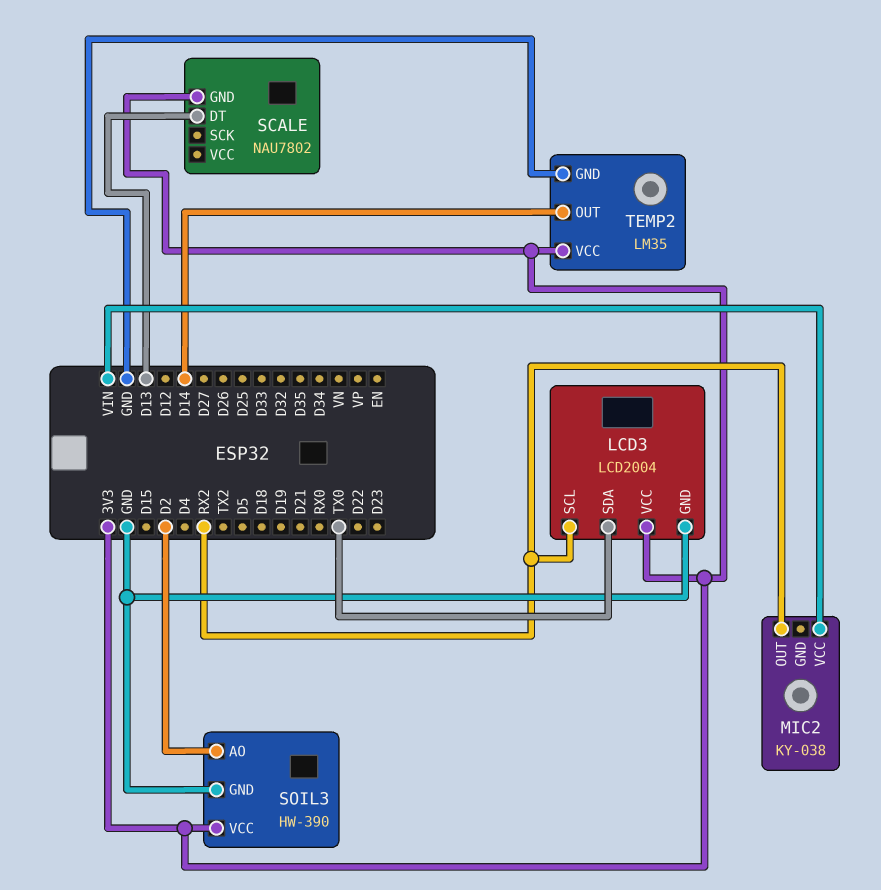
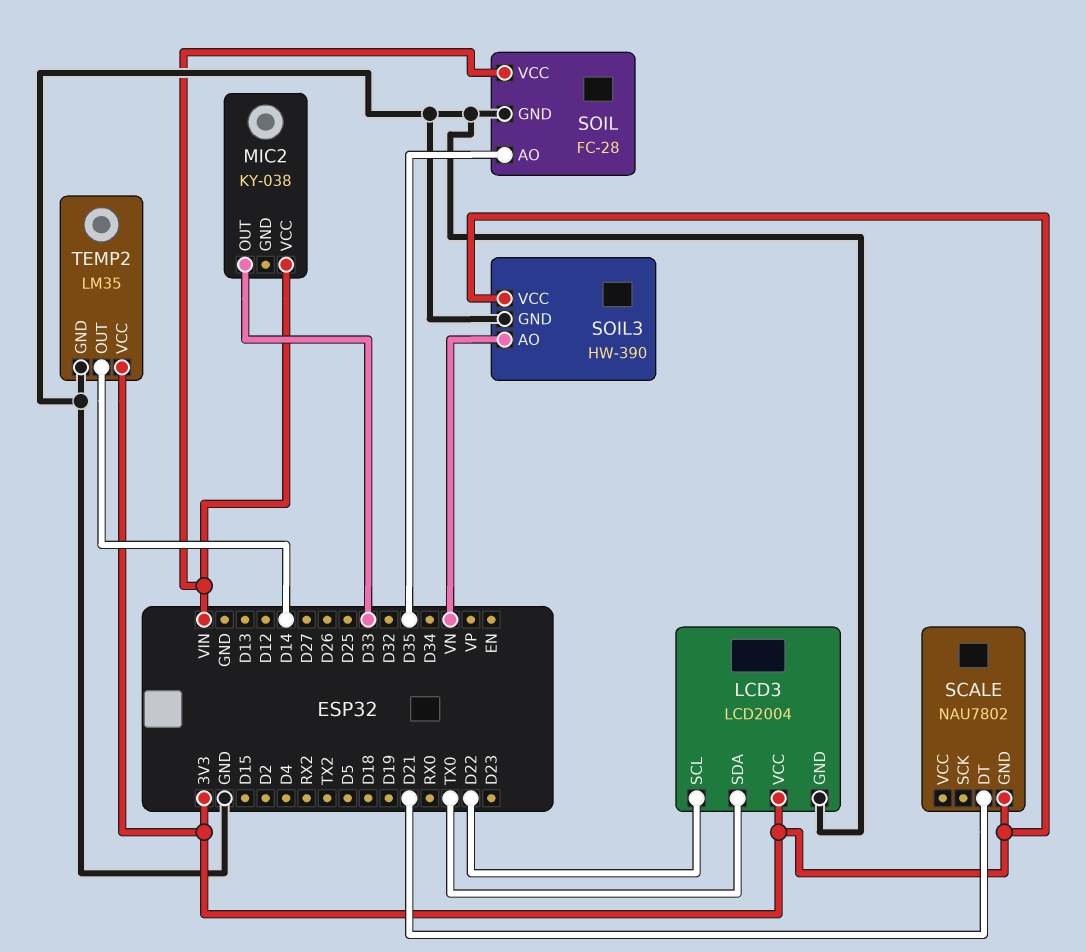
LCD3 pin SCL: RX2 -> D22
MIC2 pin OUT: RX2 -> D33
SCALE pin DT: D13 -> D21
SOIL: none -> FC-28
SOIL pin AO: none -> D35
SOIL pin GND: none -> GND
SOIL pin VCC: none -> VIN
SOIL3 pin AO: D2 -> VN

